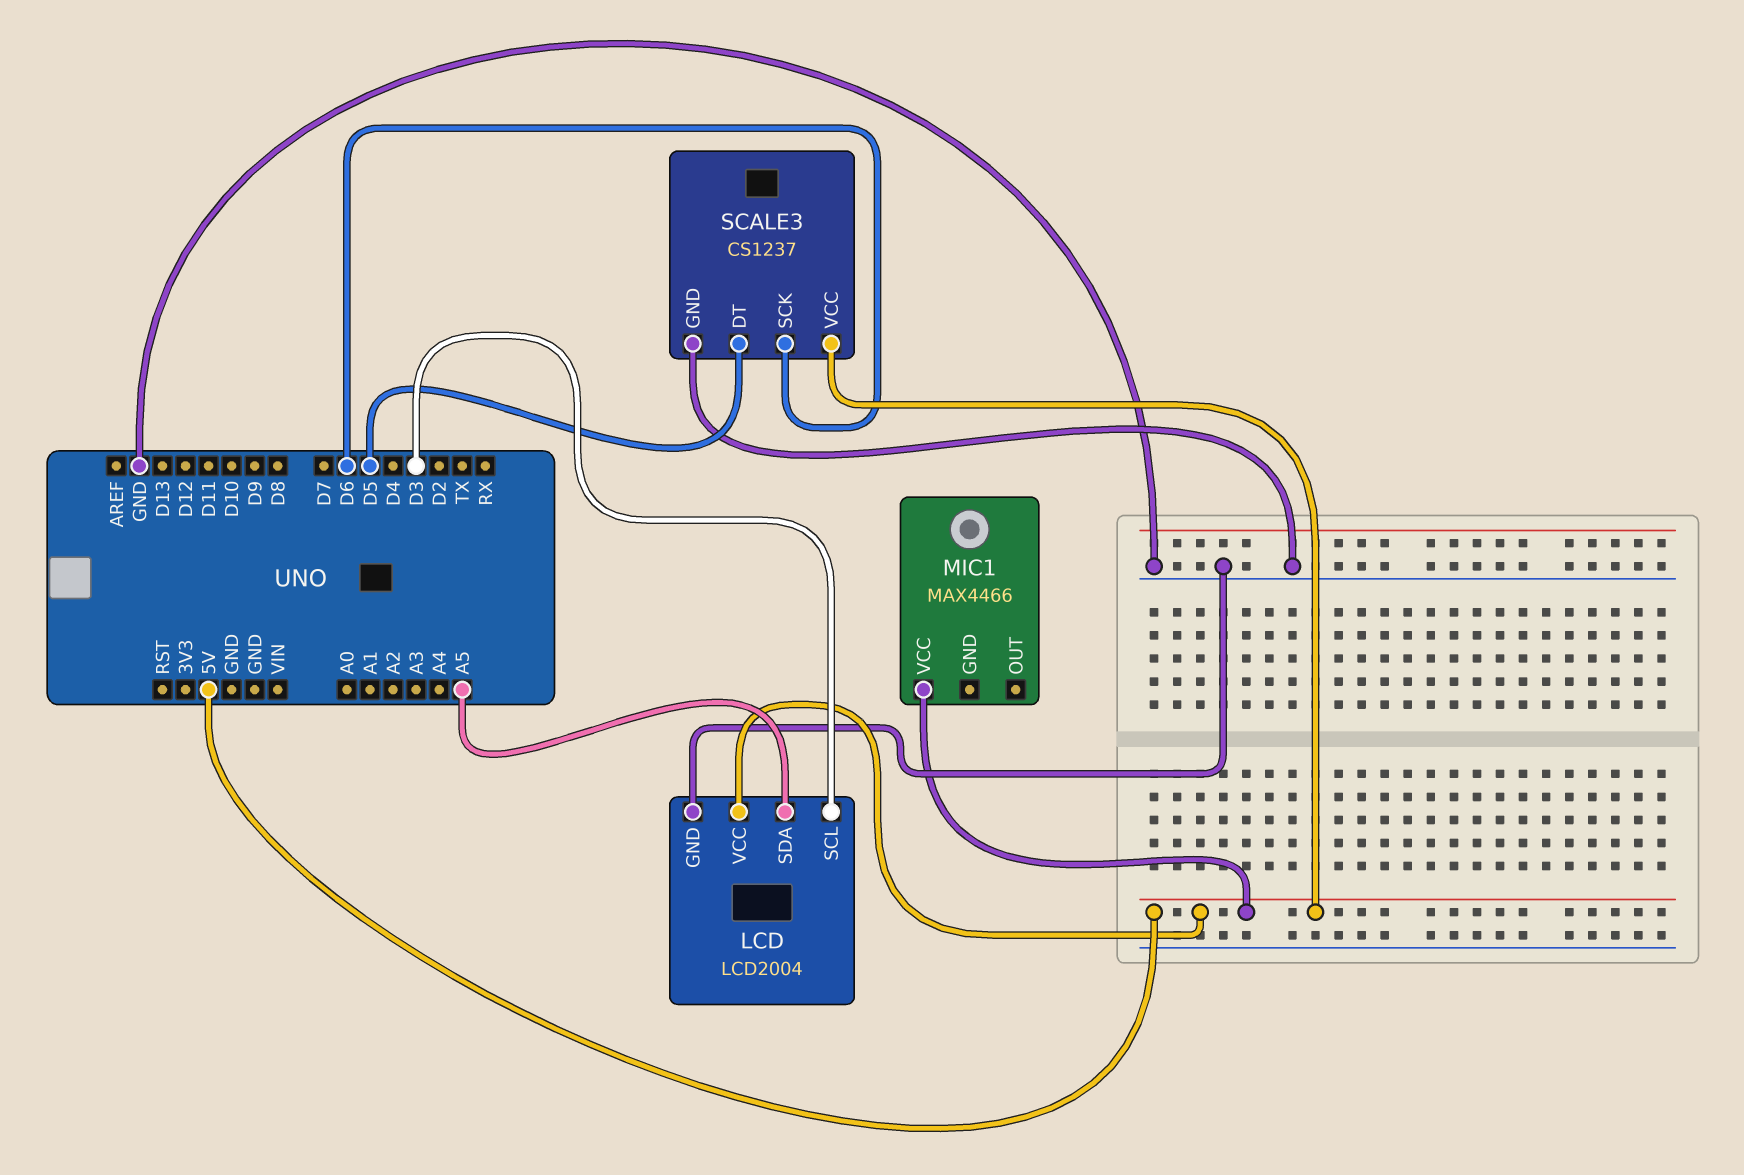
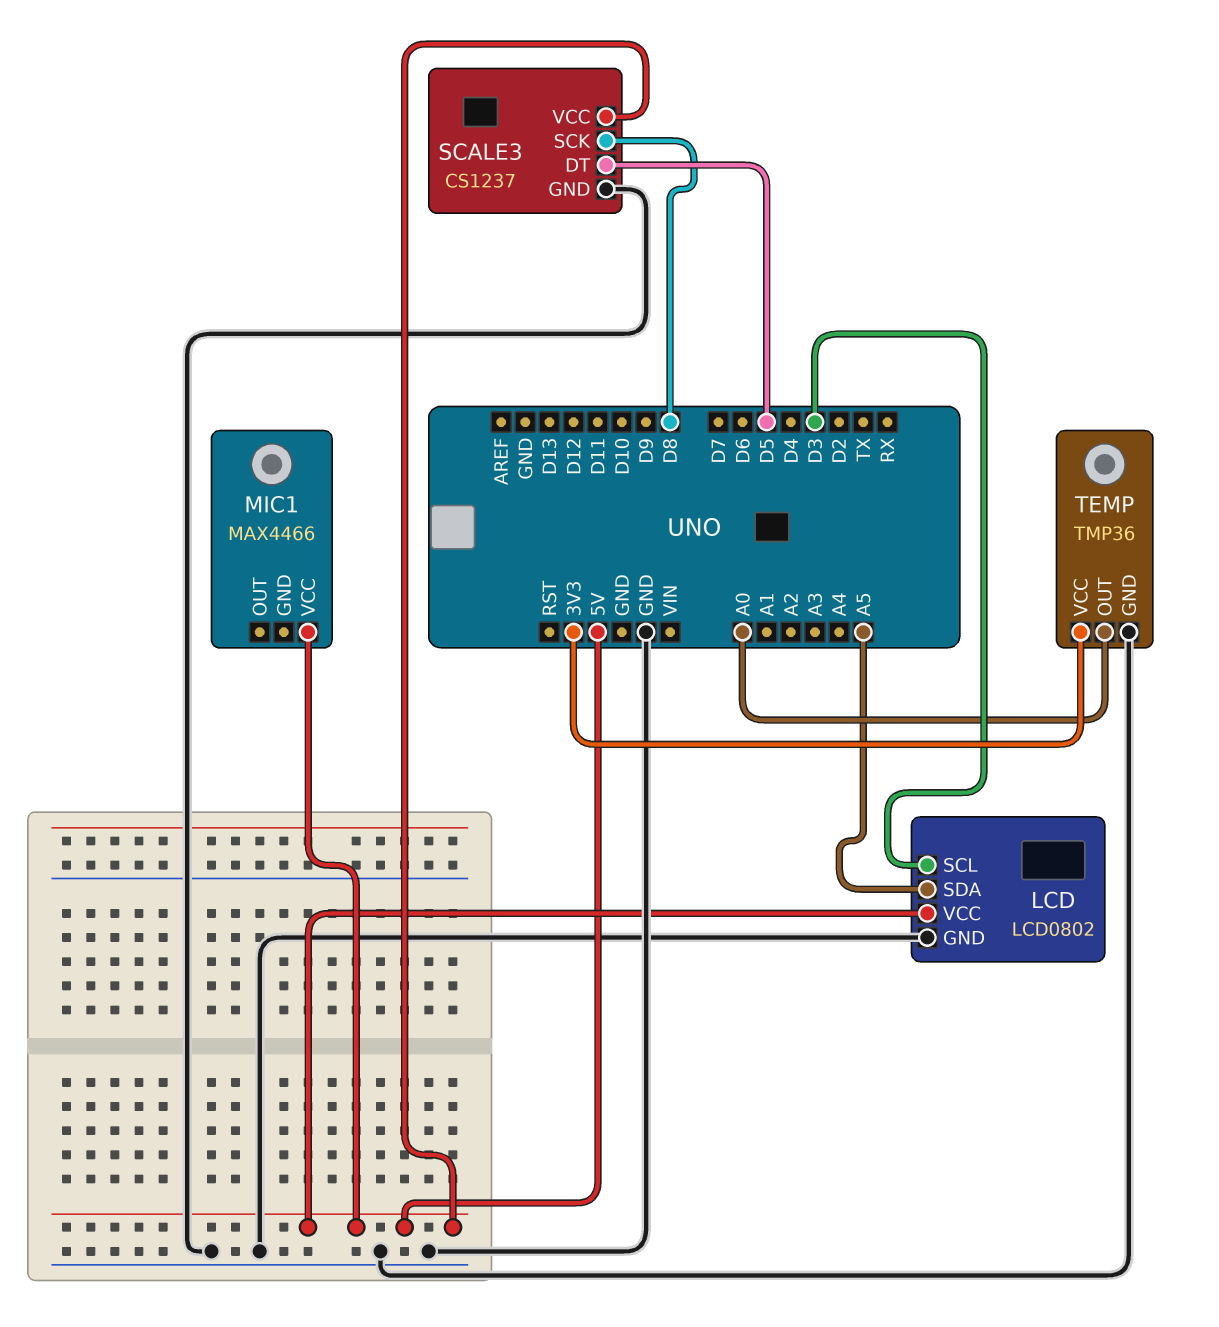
LCD: LCD2004 -> LCD0802
SCALE3 pin SCK: D6 -> D8
TEMP: none -> TMP36
TEMP pin GND: none -> GND
TEMP pin OUT: none -> A0
TEMP pin VCC: none -> 3V3

